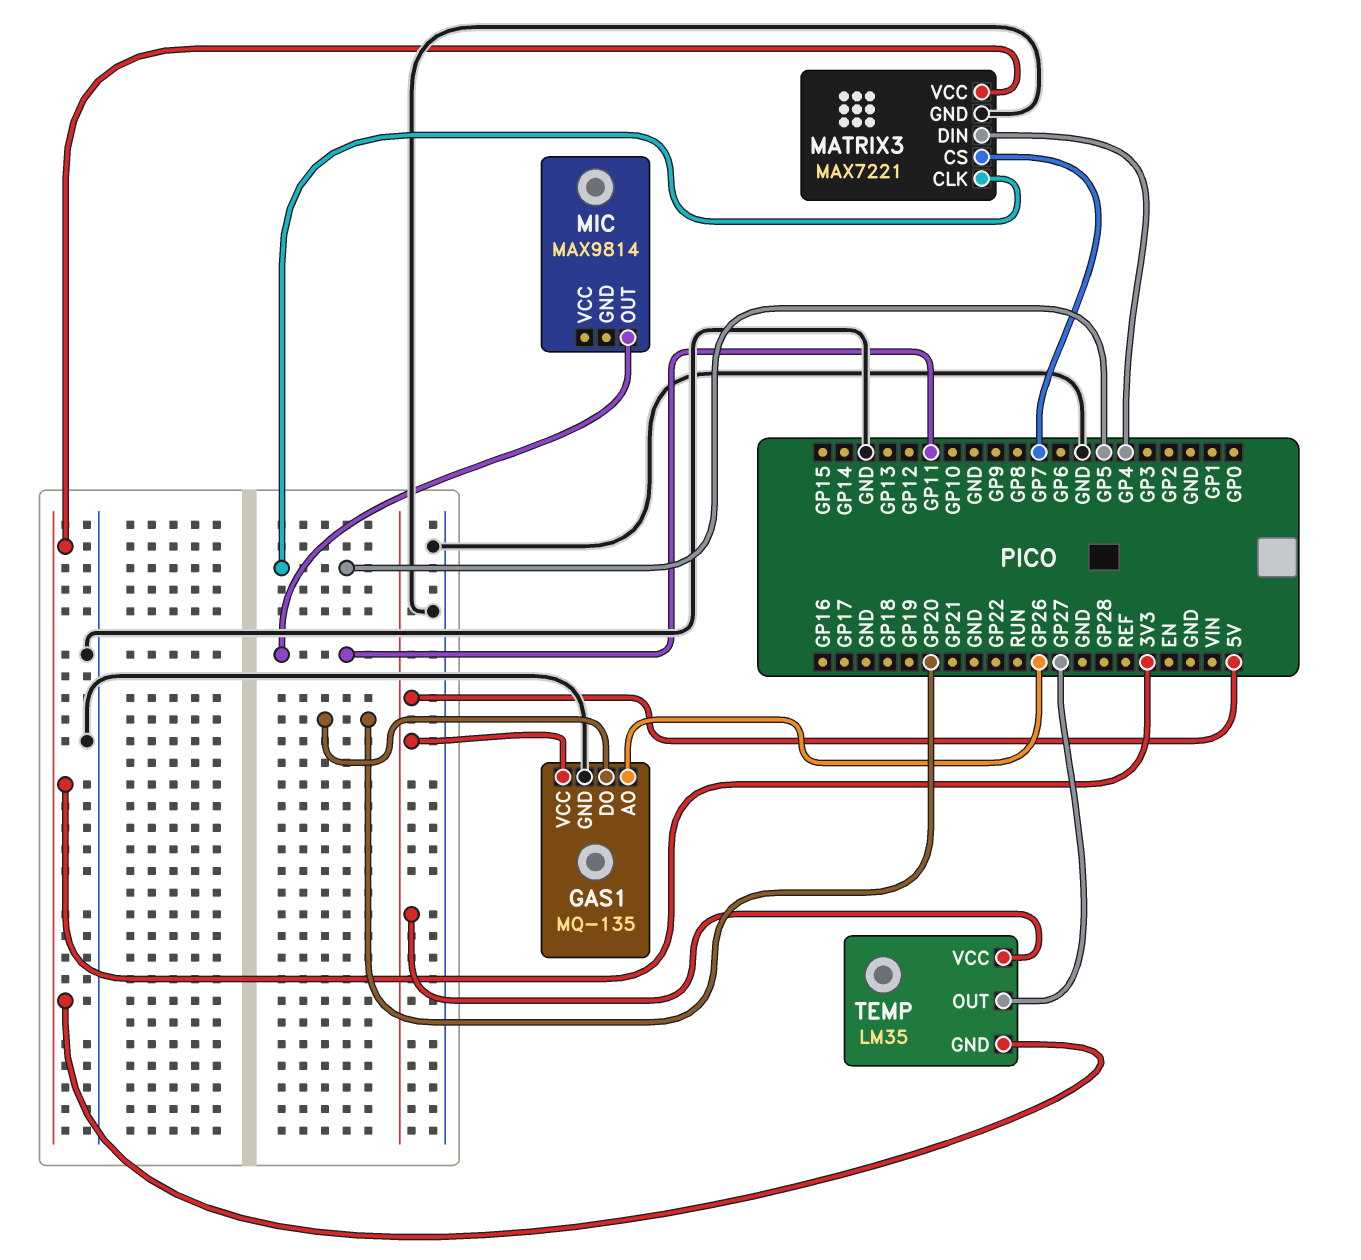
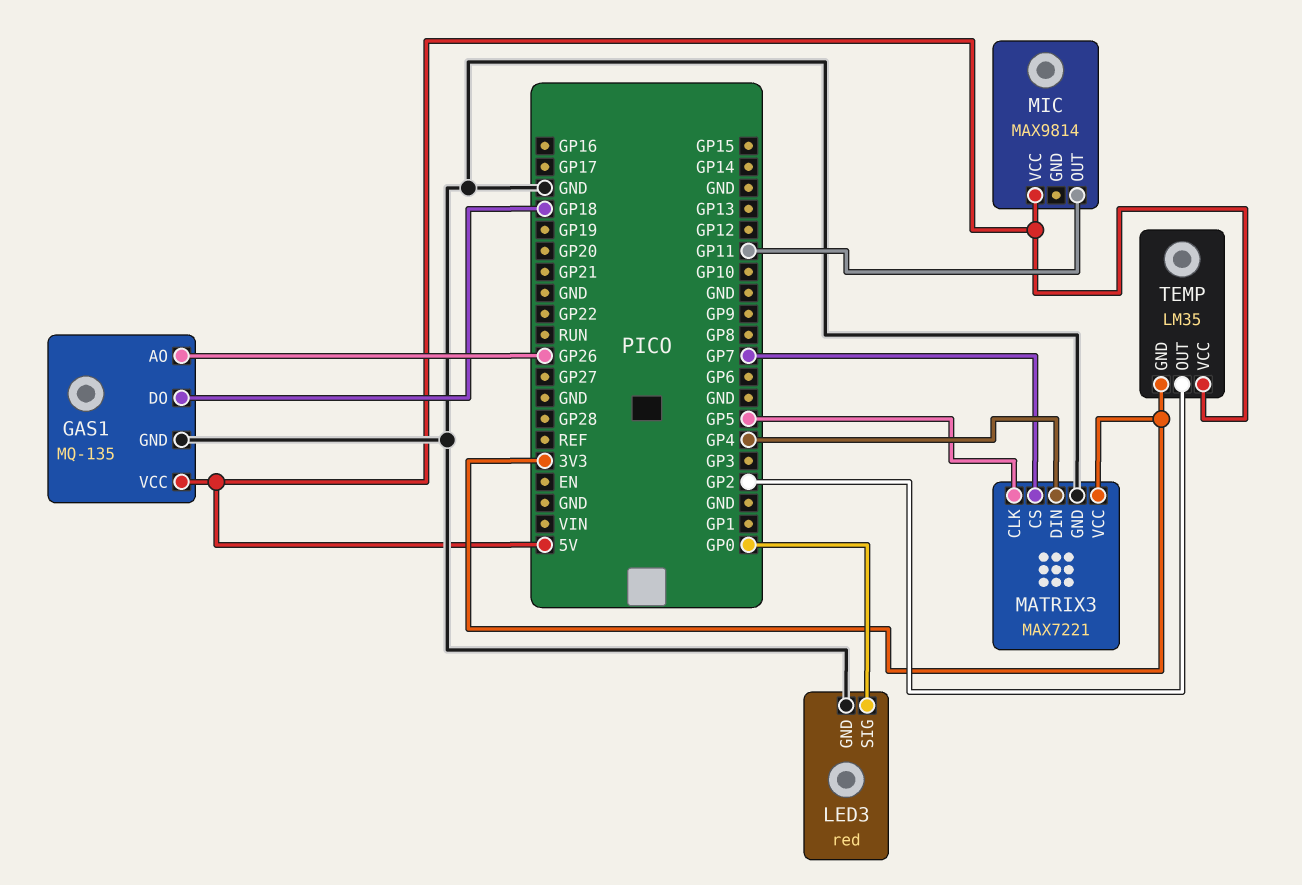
GAS1 pin DO: GP20 -> GP18
LED3: none -> red
LED3 pin GND: none -> GND
LED3 pin SIG: none -> GP0
MIC pin VCC: none -> 5V
TEMP pin OUT: GP27 -> GP2

